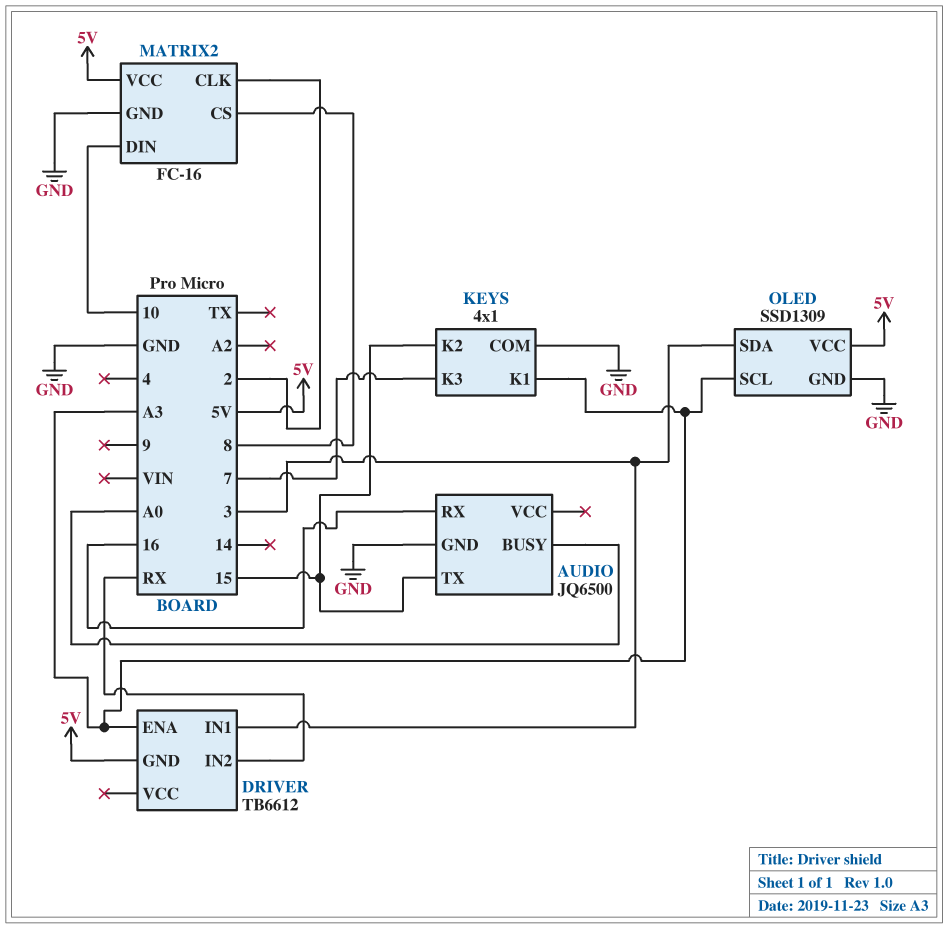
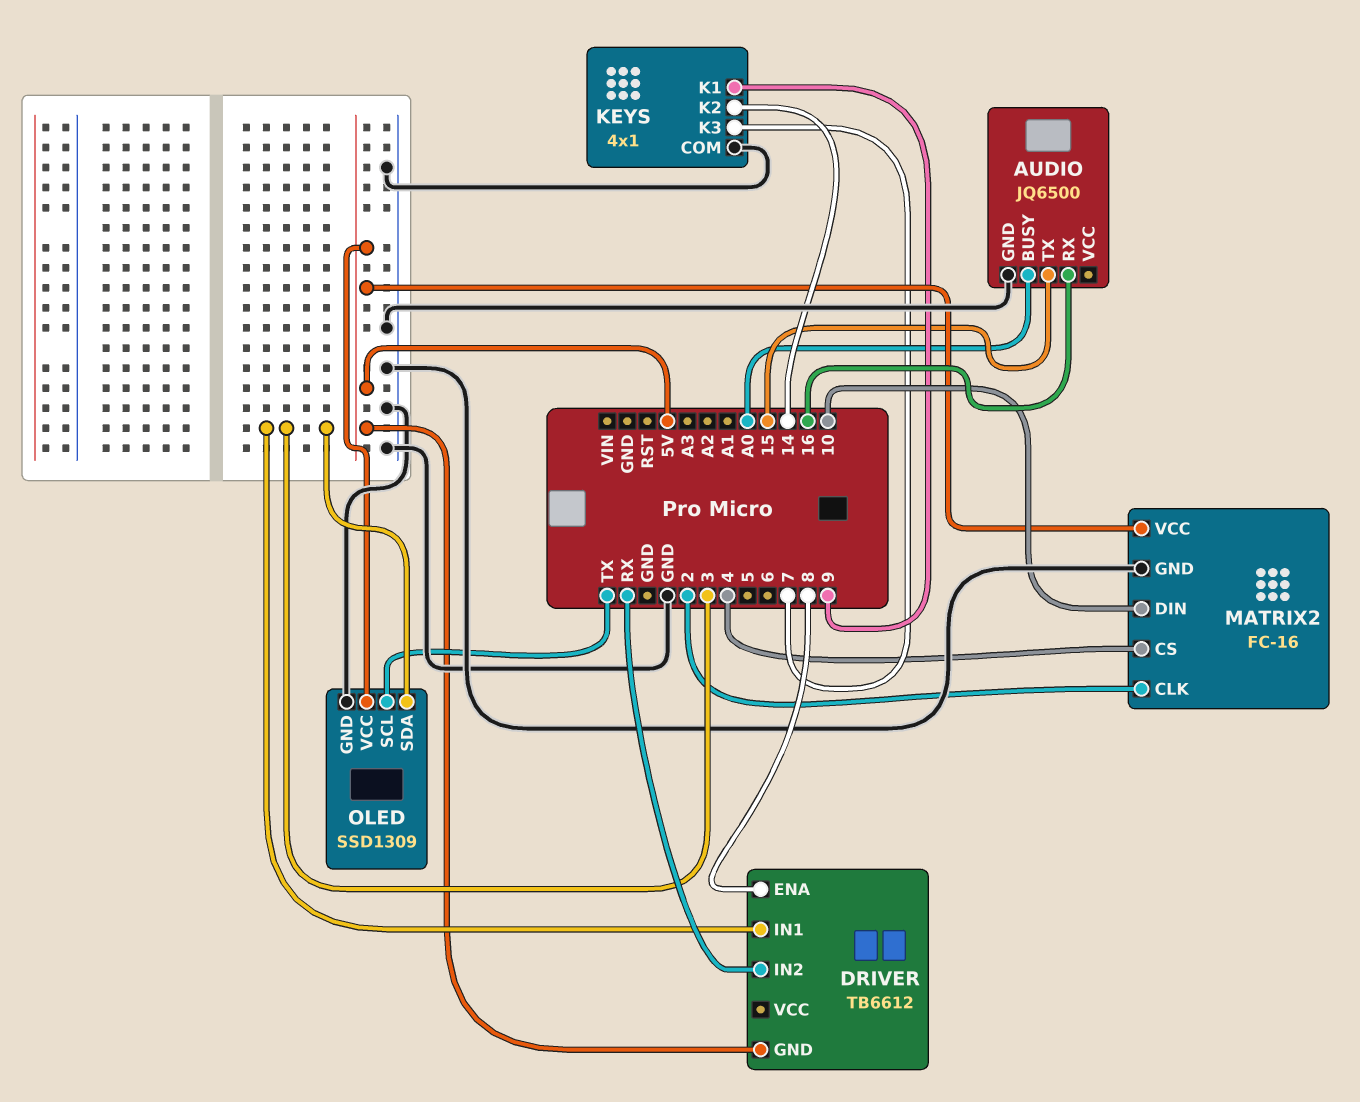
DRIVER pin ENA: A3 -> 8
KEYS pin K1: A3 -> 9
KEYS pin K2: 15 -> 14
MATRIX2 pin CS: 8 -> 4
OLED pin SCL: A3 -> TX

